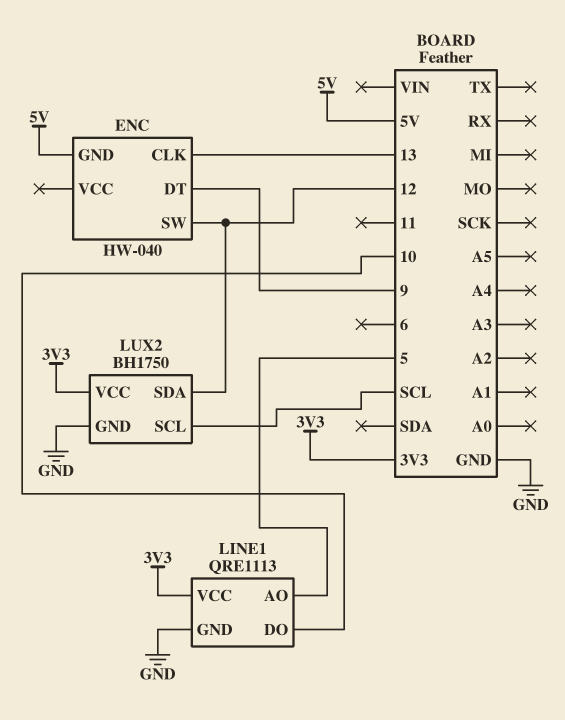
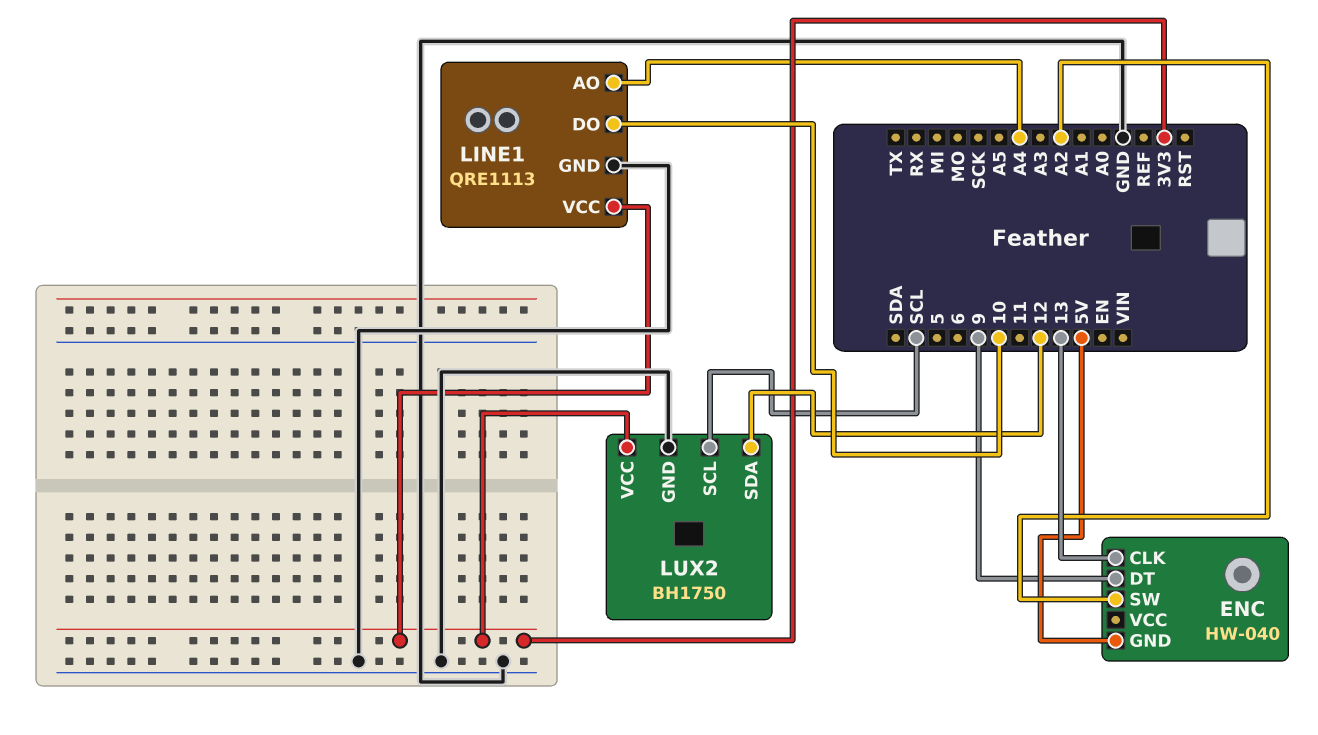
ENC pin SW: 12 -> A2
LINE1 pin AO: 5 -> A4

